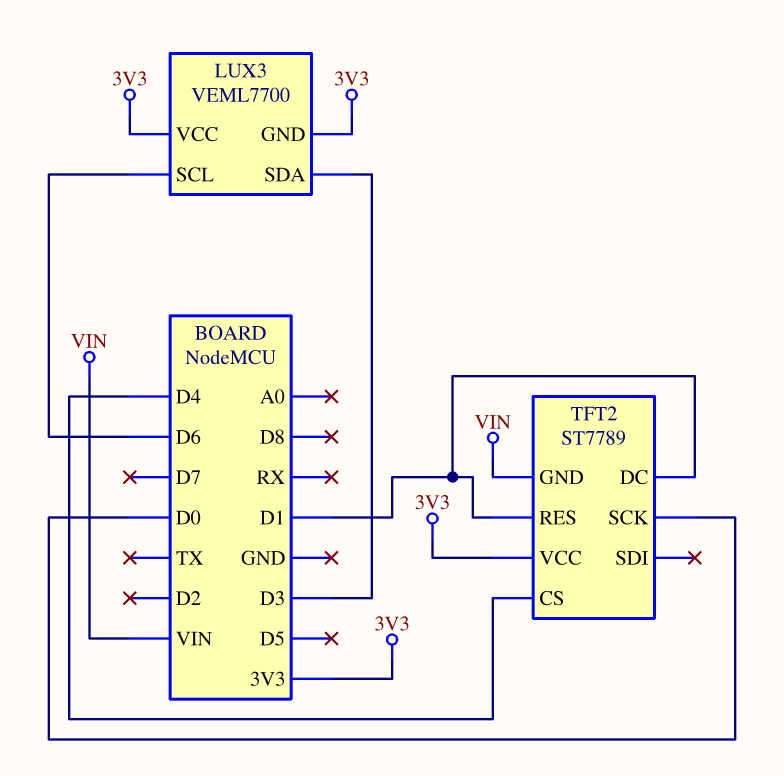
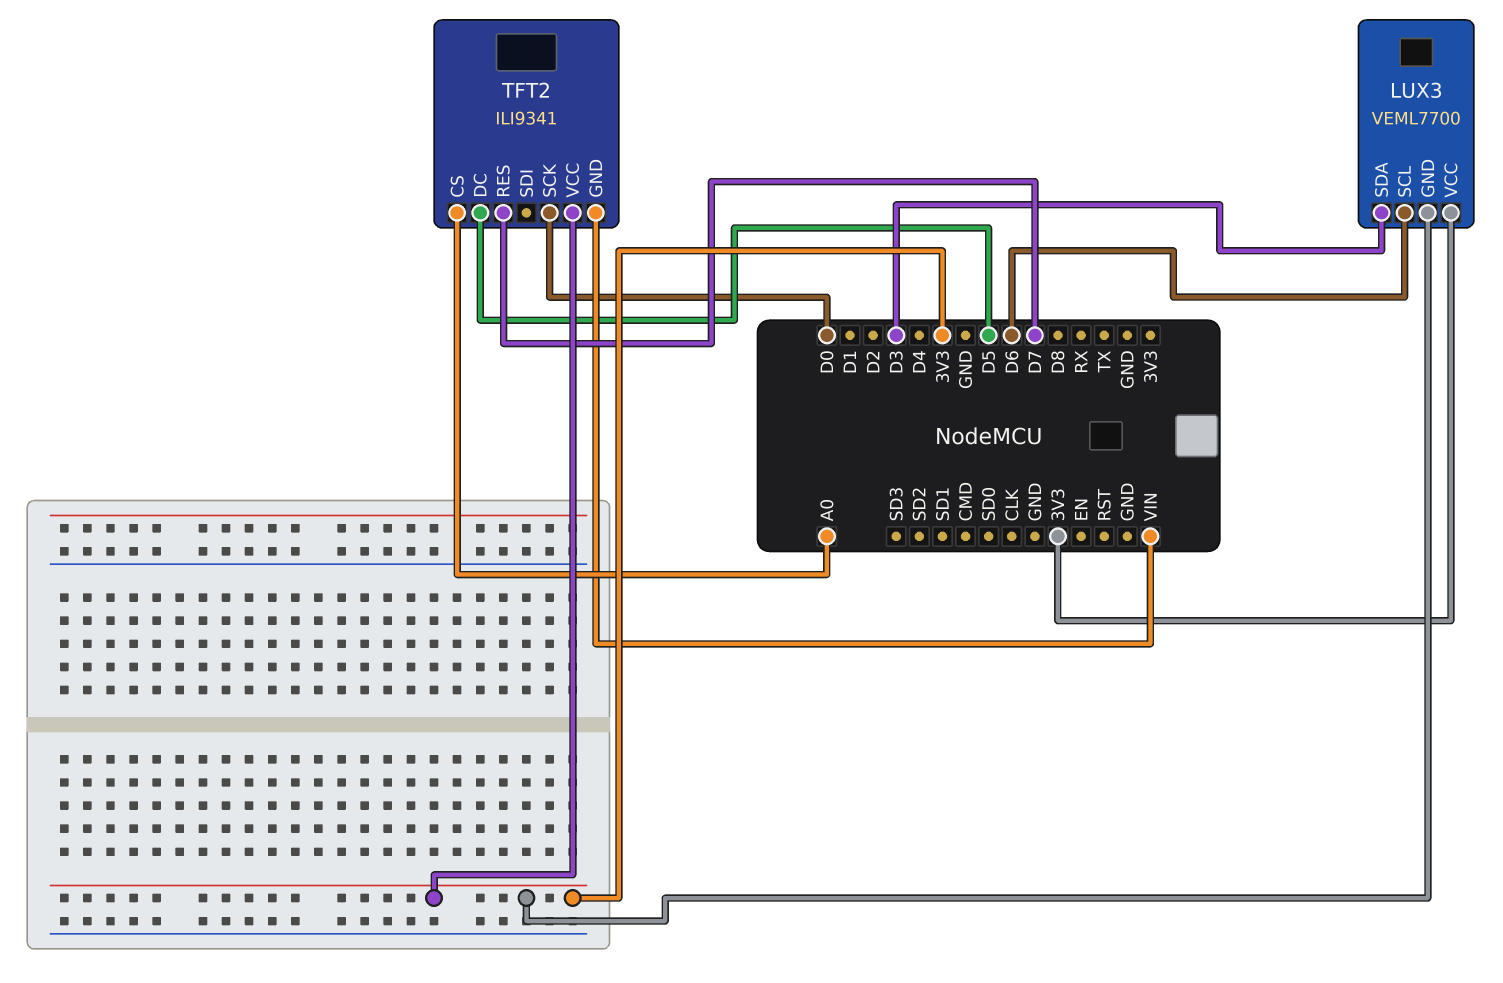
TFT2: ST7789 -> ILI9341
TFT2 pin CS: D4 -> A0
TFT2 pin DC: D1 -> D5
TFT2 pin RES: D1 -> D7

